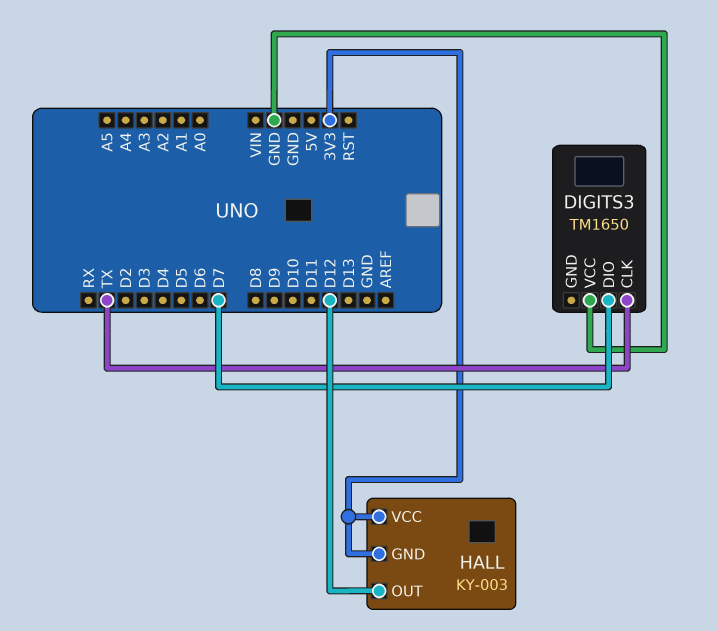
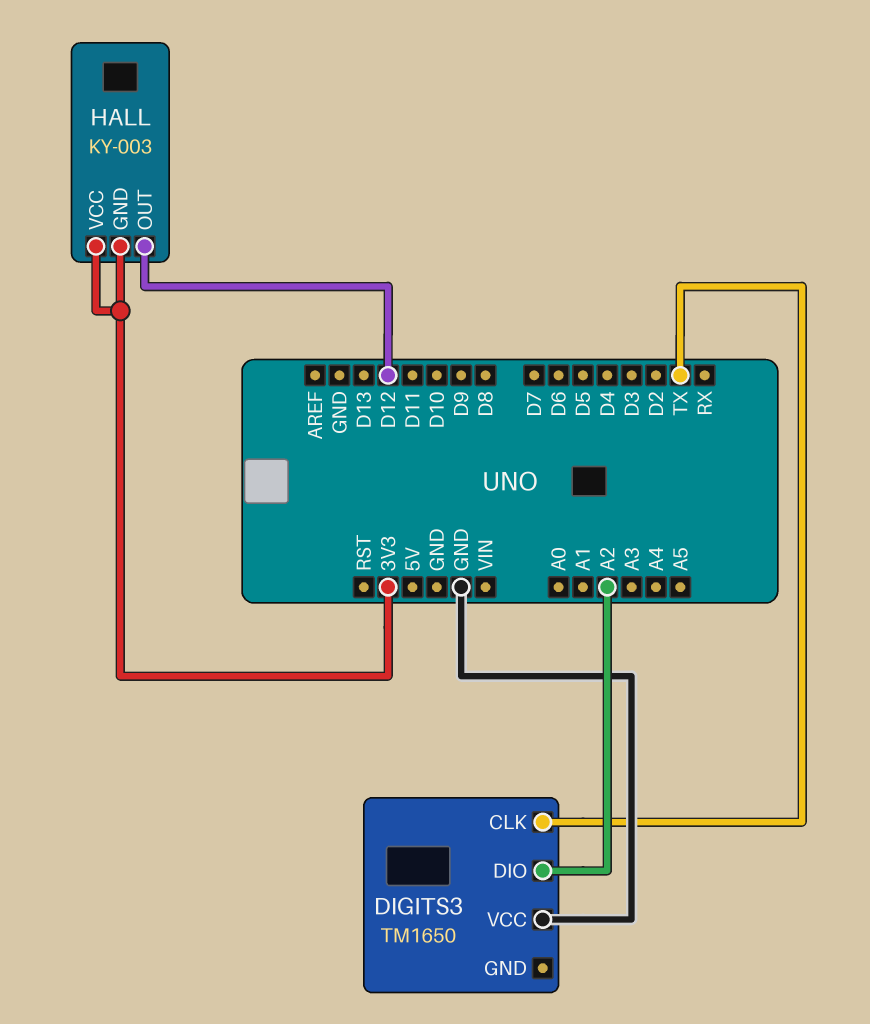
DIGITS3 pin DIO: D7 -> A2

